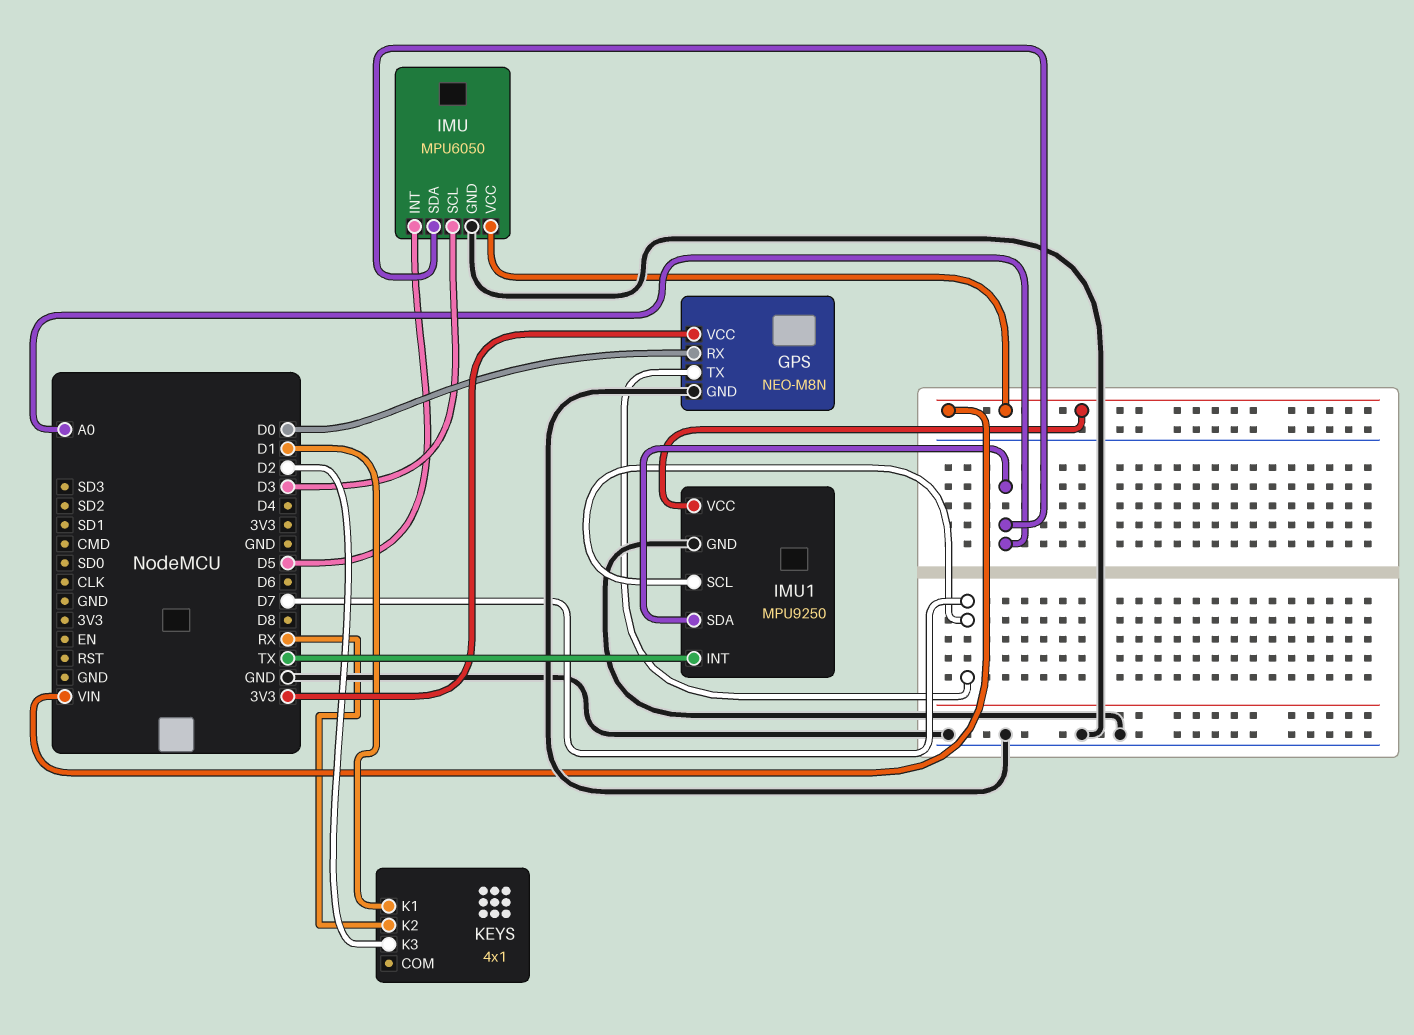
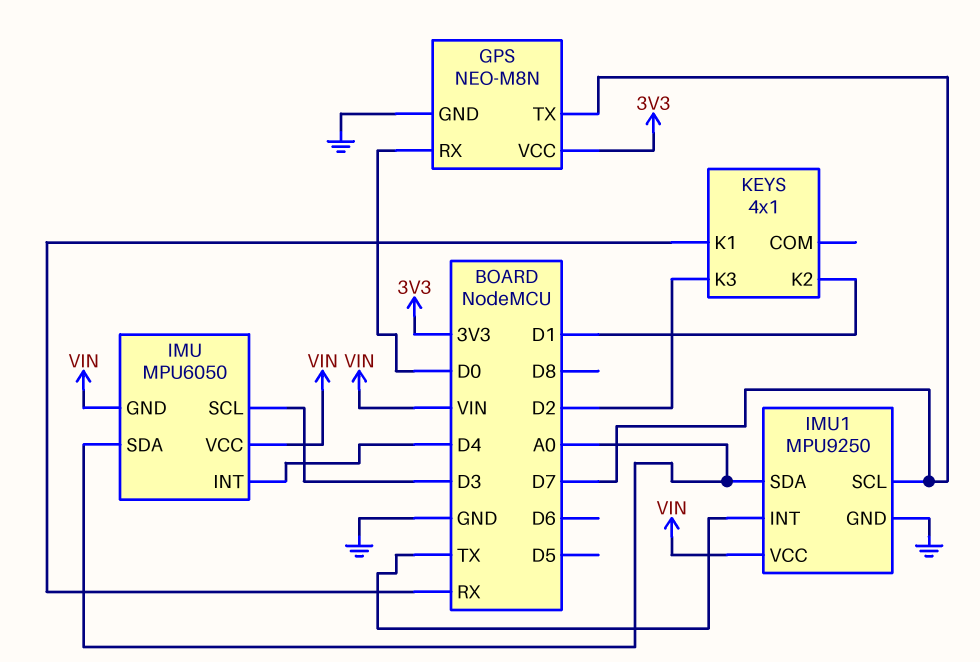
IMU pin GND: GND -> VIN
IMU pin INT: D5 -> D4
KEYS pin K1: D1 -> RX
KEYS pin K2: RX -> D1

